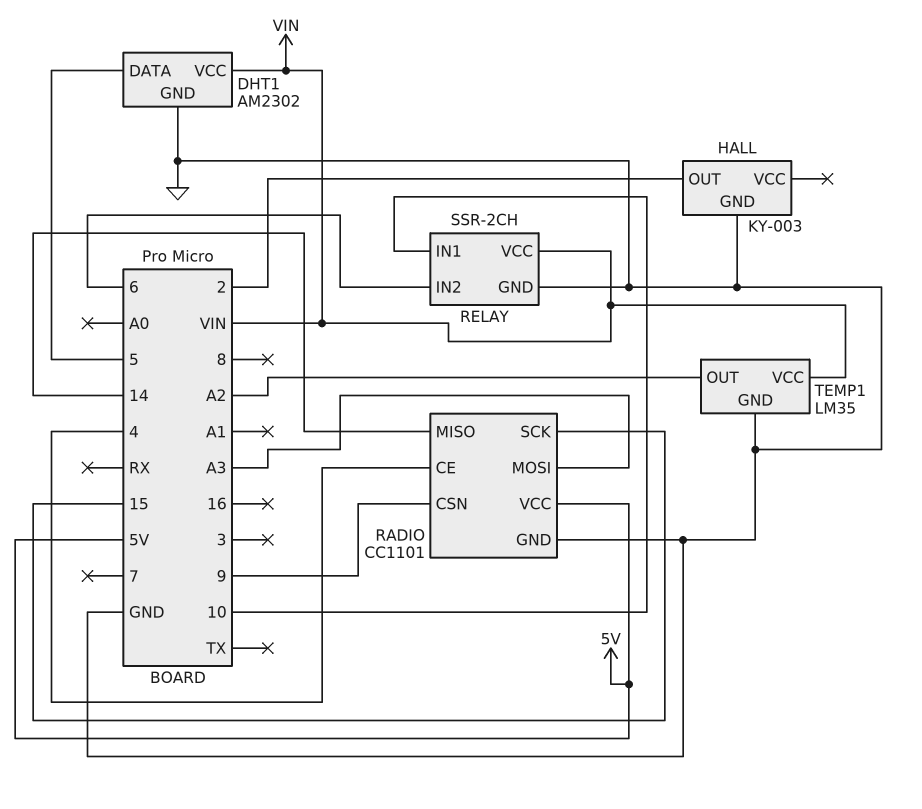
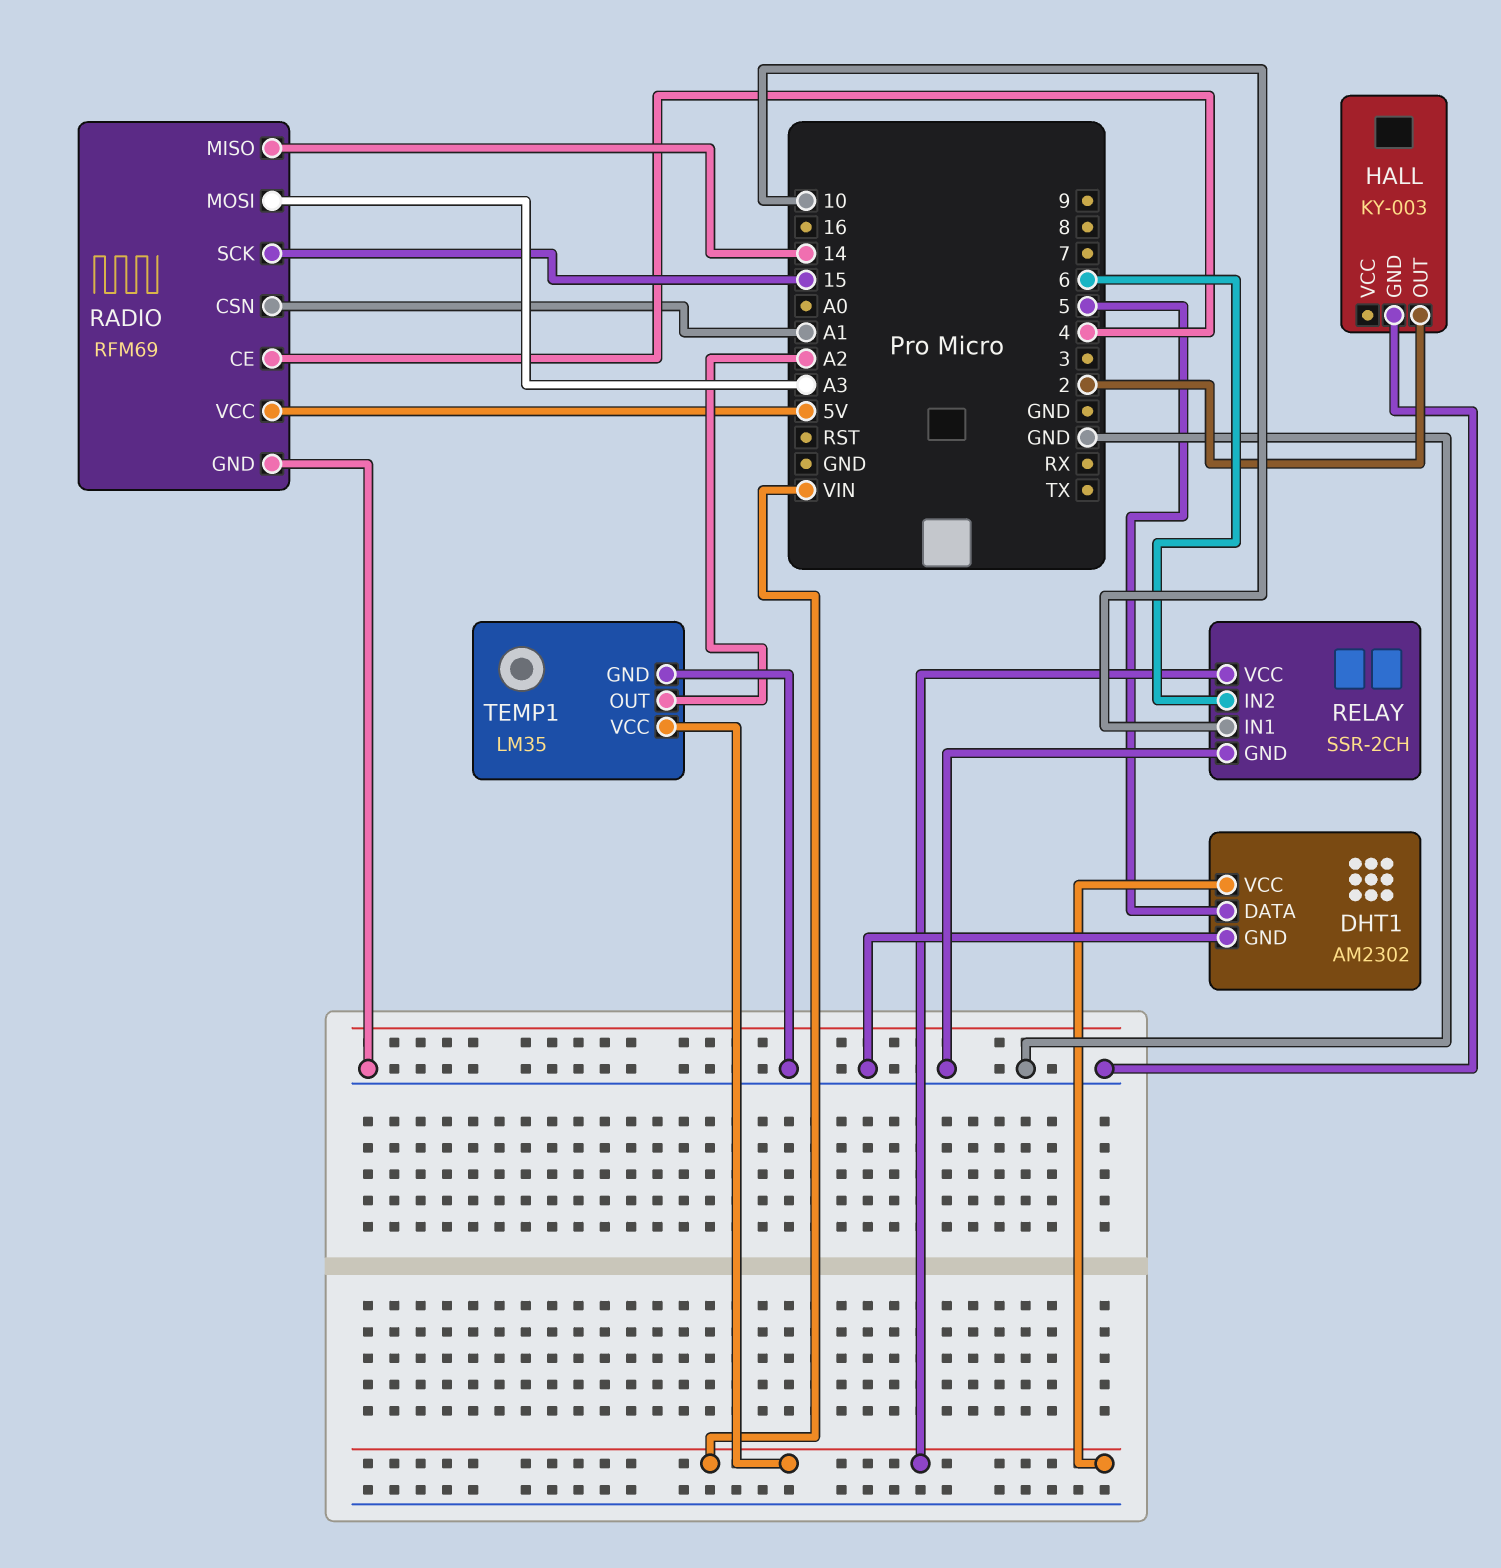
RADIO: CC1101 -> RFM69
RADIO pin CSN: 9 -> A1

